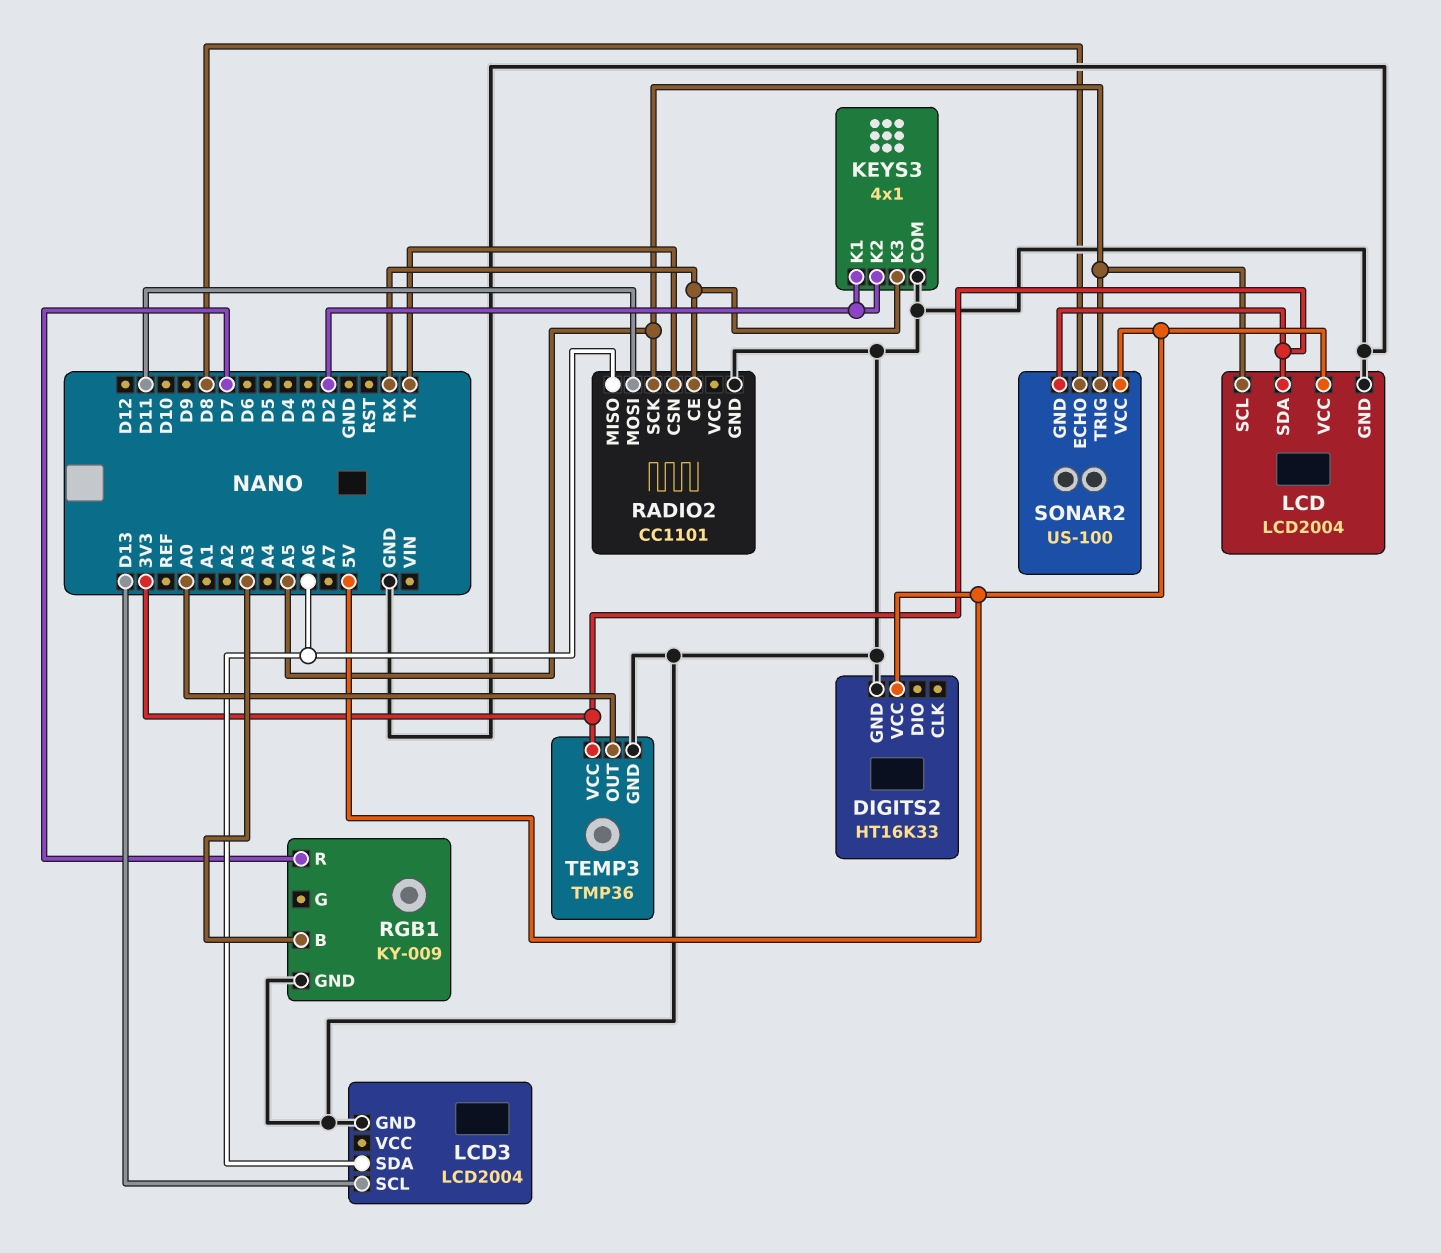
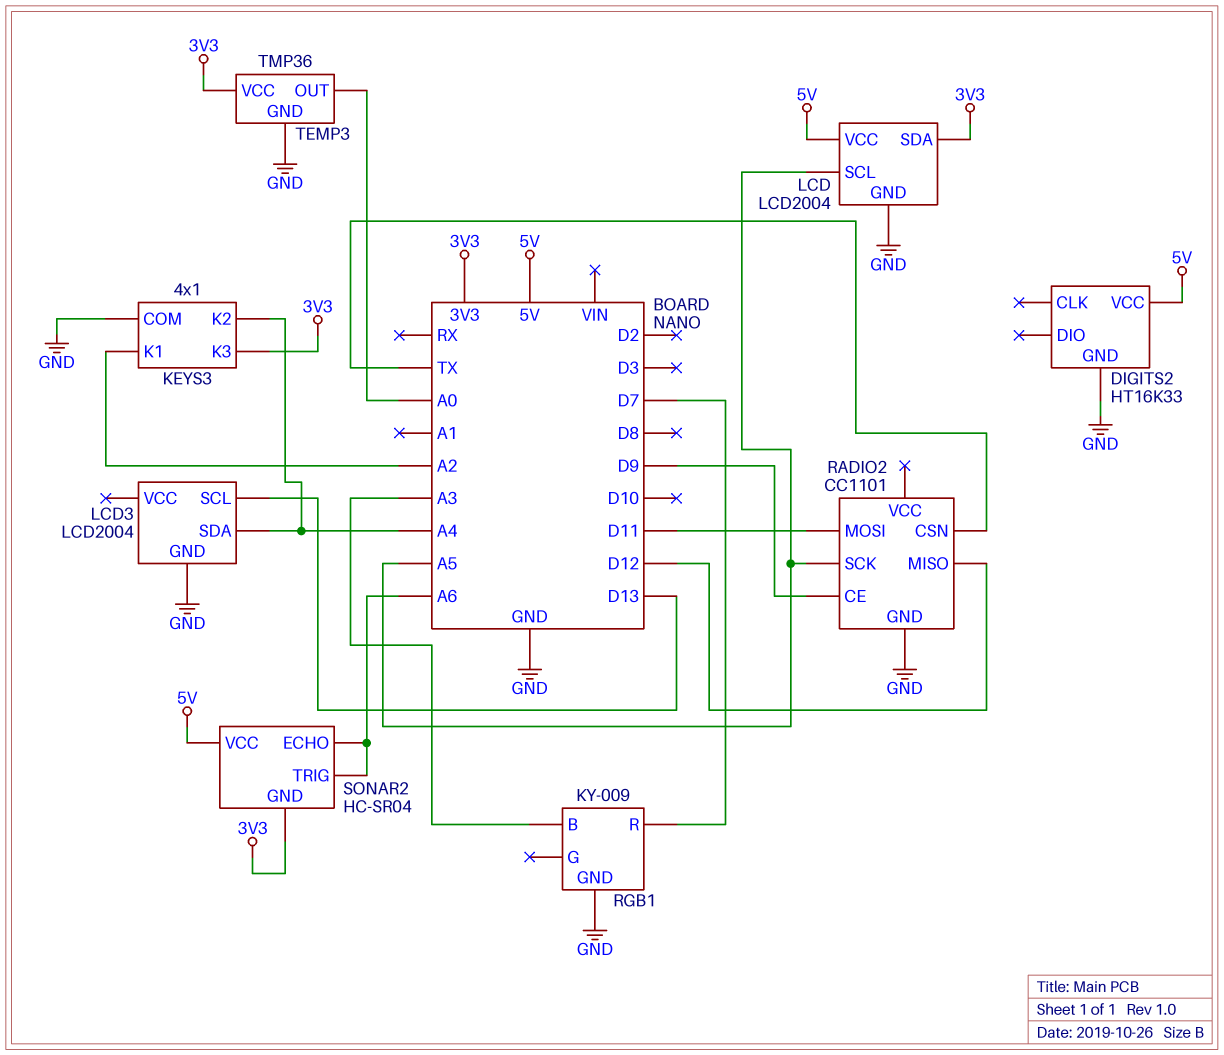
KEYS3 pin K1: D2 -> A2
KEYS3 pin K2: D2 -> A4
KEYS3 pin K3: RX -> 3V3
LCD3 pin SDA: A6 -> A4
RADIO2 pin CE: RX -> D9
RADIO2 pin MISO: A6 -> D12
SONAR2: US-100 -> HC-SR04
SONAR2 pin ECHO: D8 -> A6
SONAR2 pin TRIG: A5 -> A6

